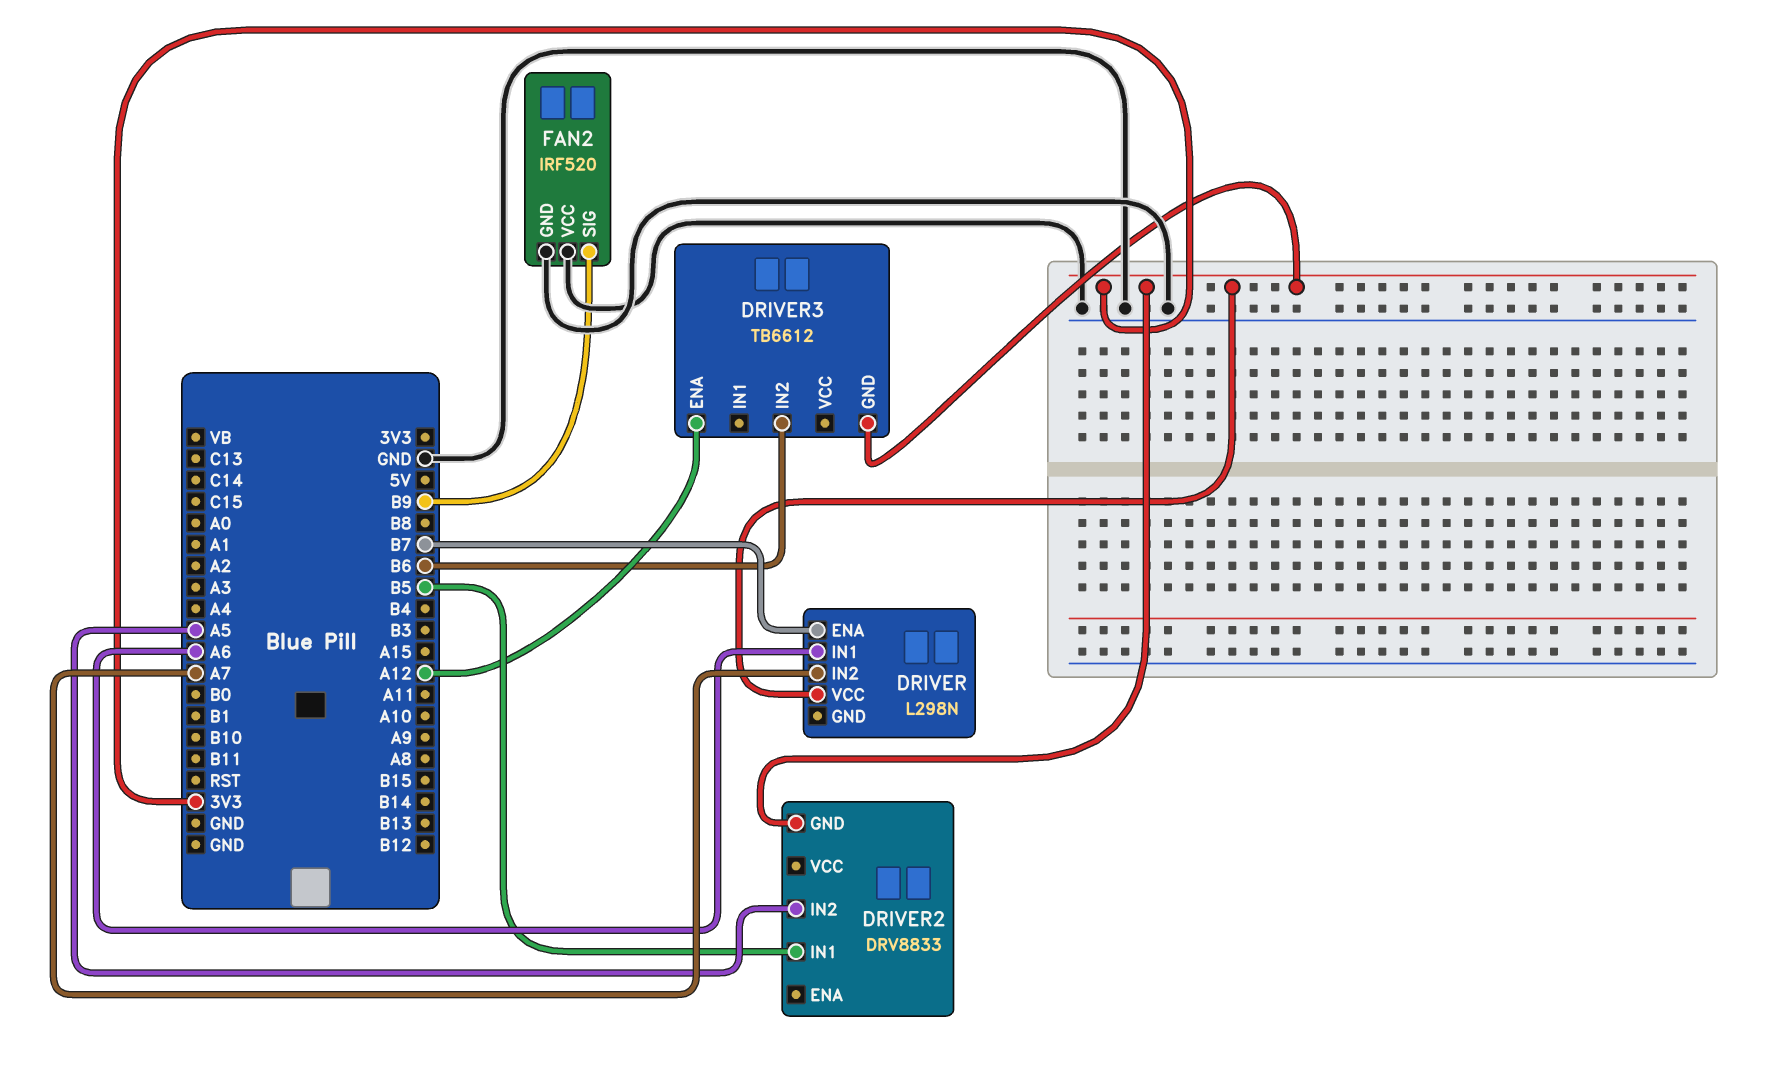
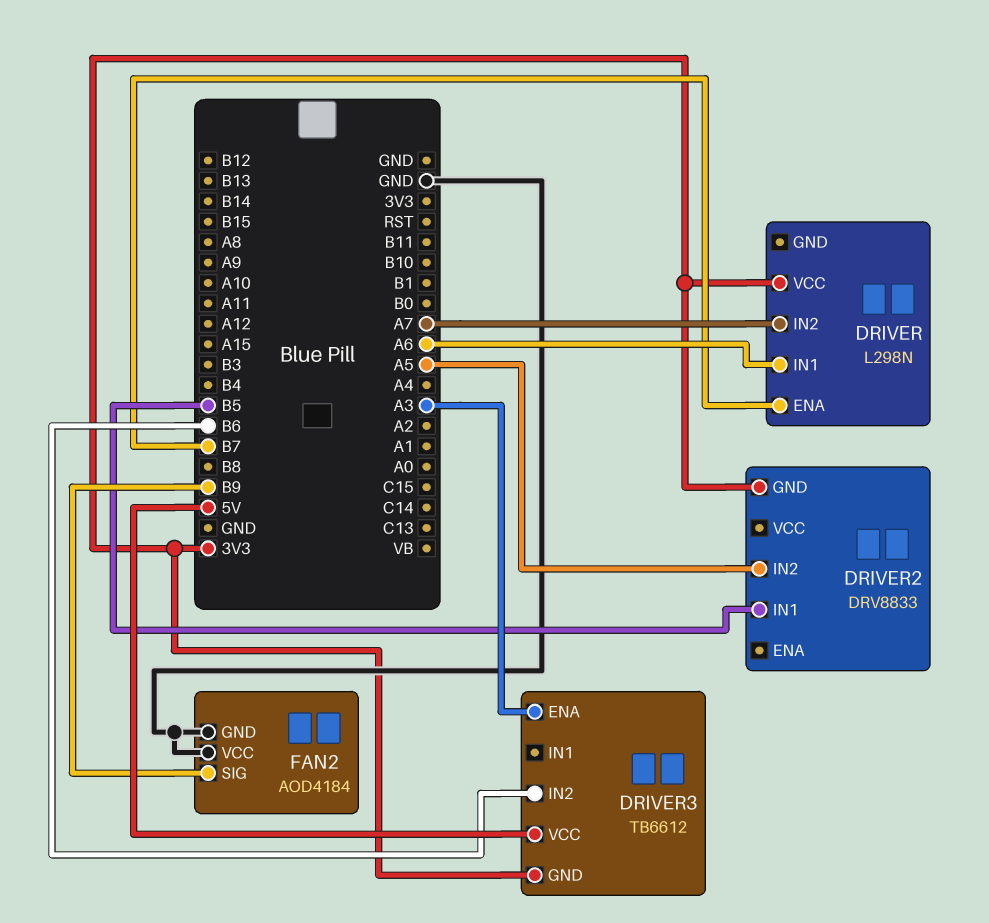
DRIVER3 pin ENA: A12 -> A3
DRIVER3 pin VCC: none -> 5V
FAN2: IRF520 -> AOD4184

